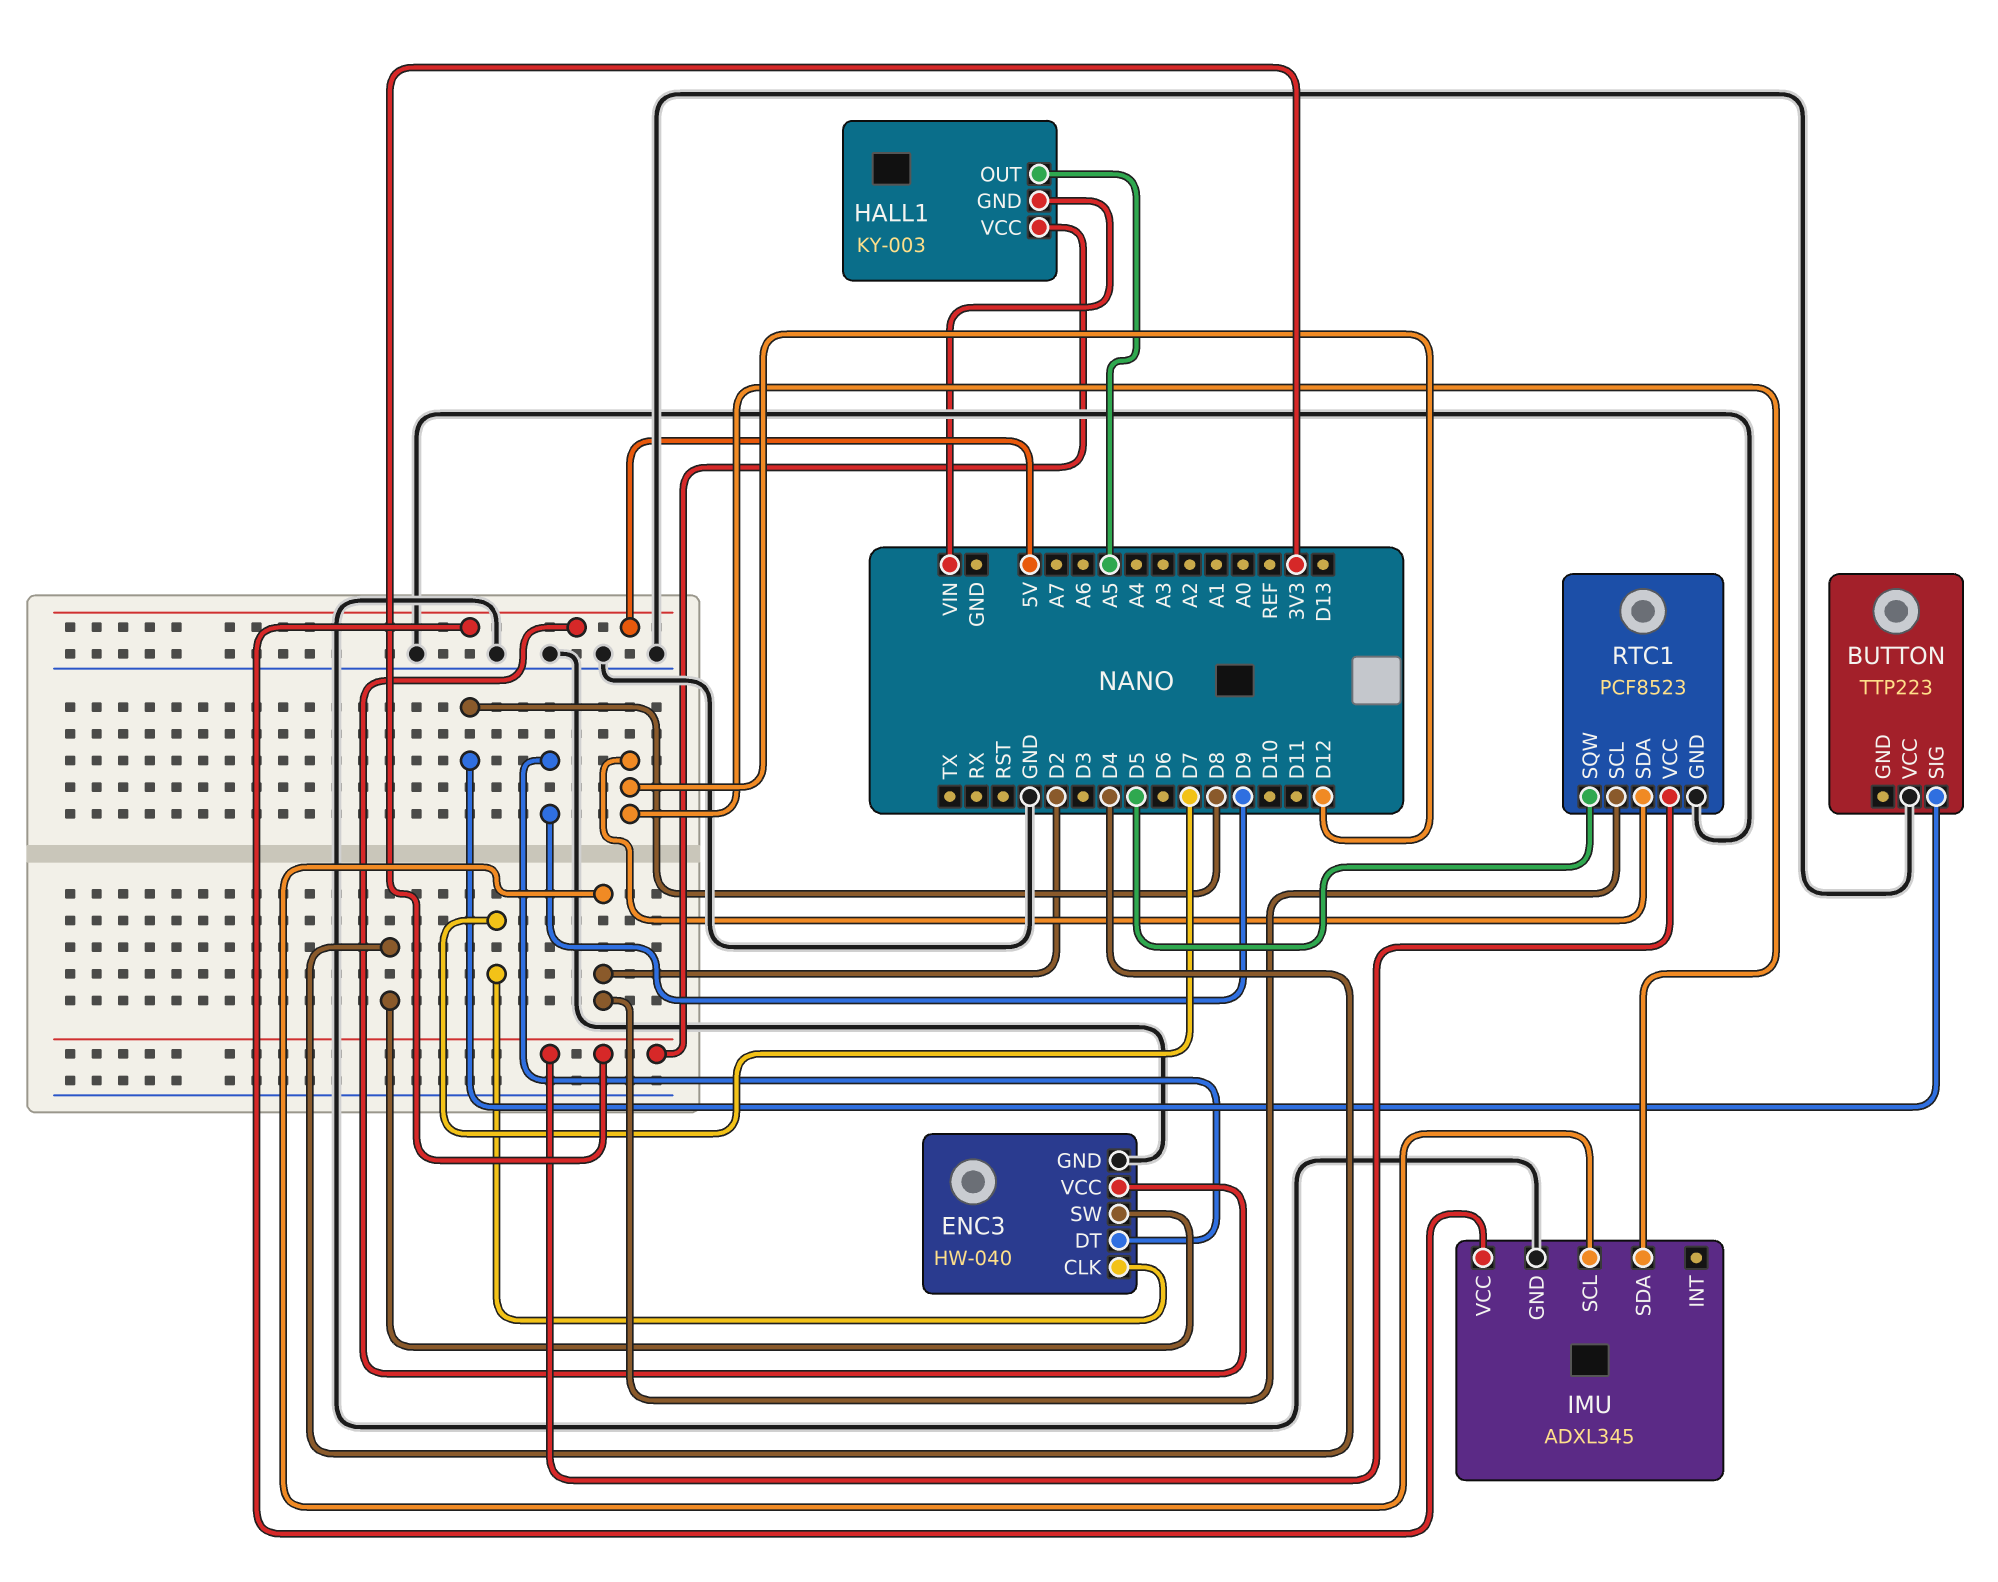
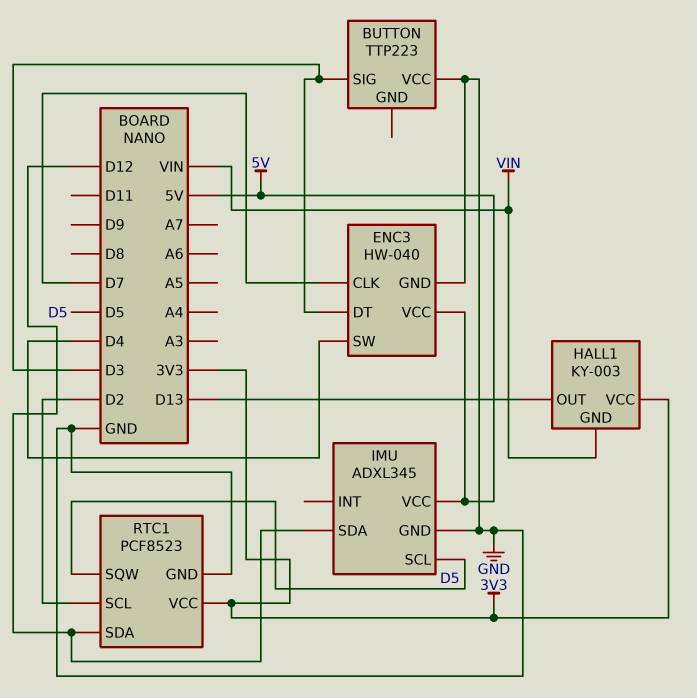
BUTTON pin SIG: D8 -> D3
ENC3 pin DT: D9 -> D3
HALL1 pin OUT: A5 -> D13
IMU pin SCL: D2 -> D5

